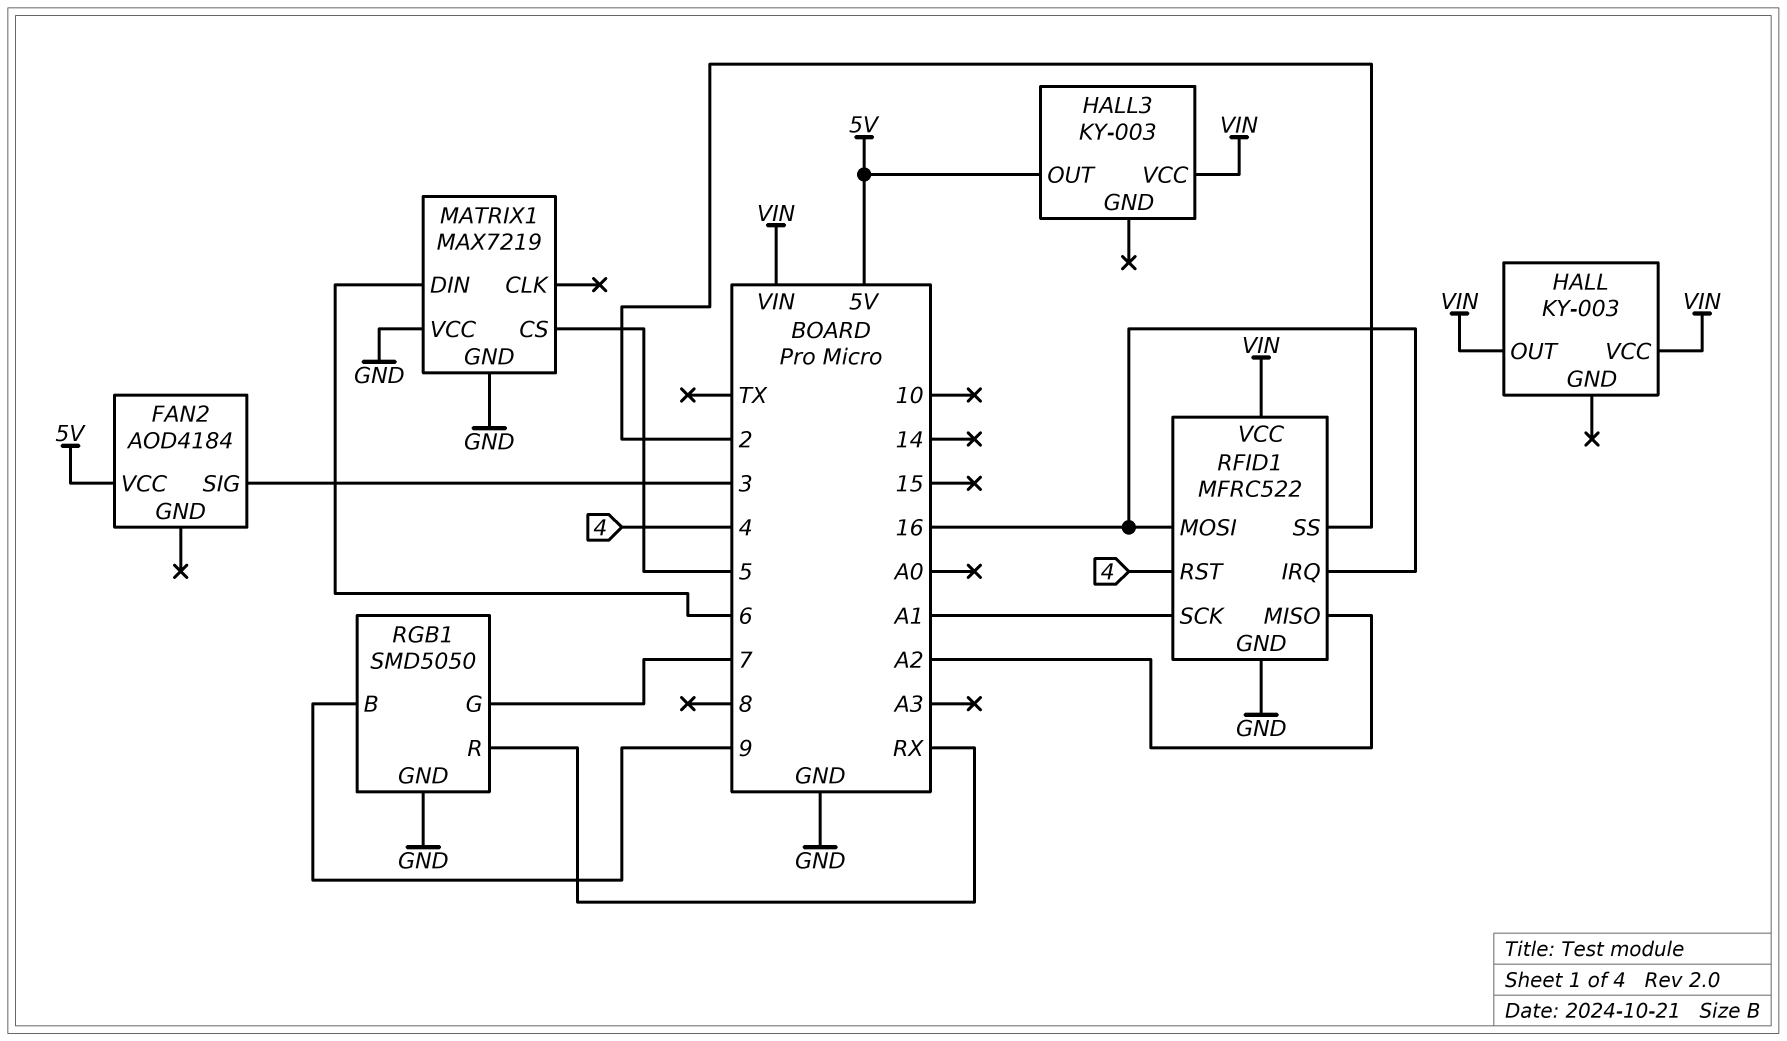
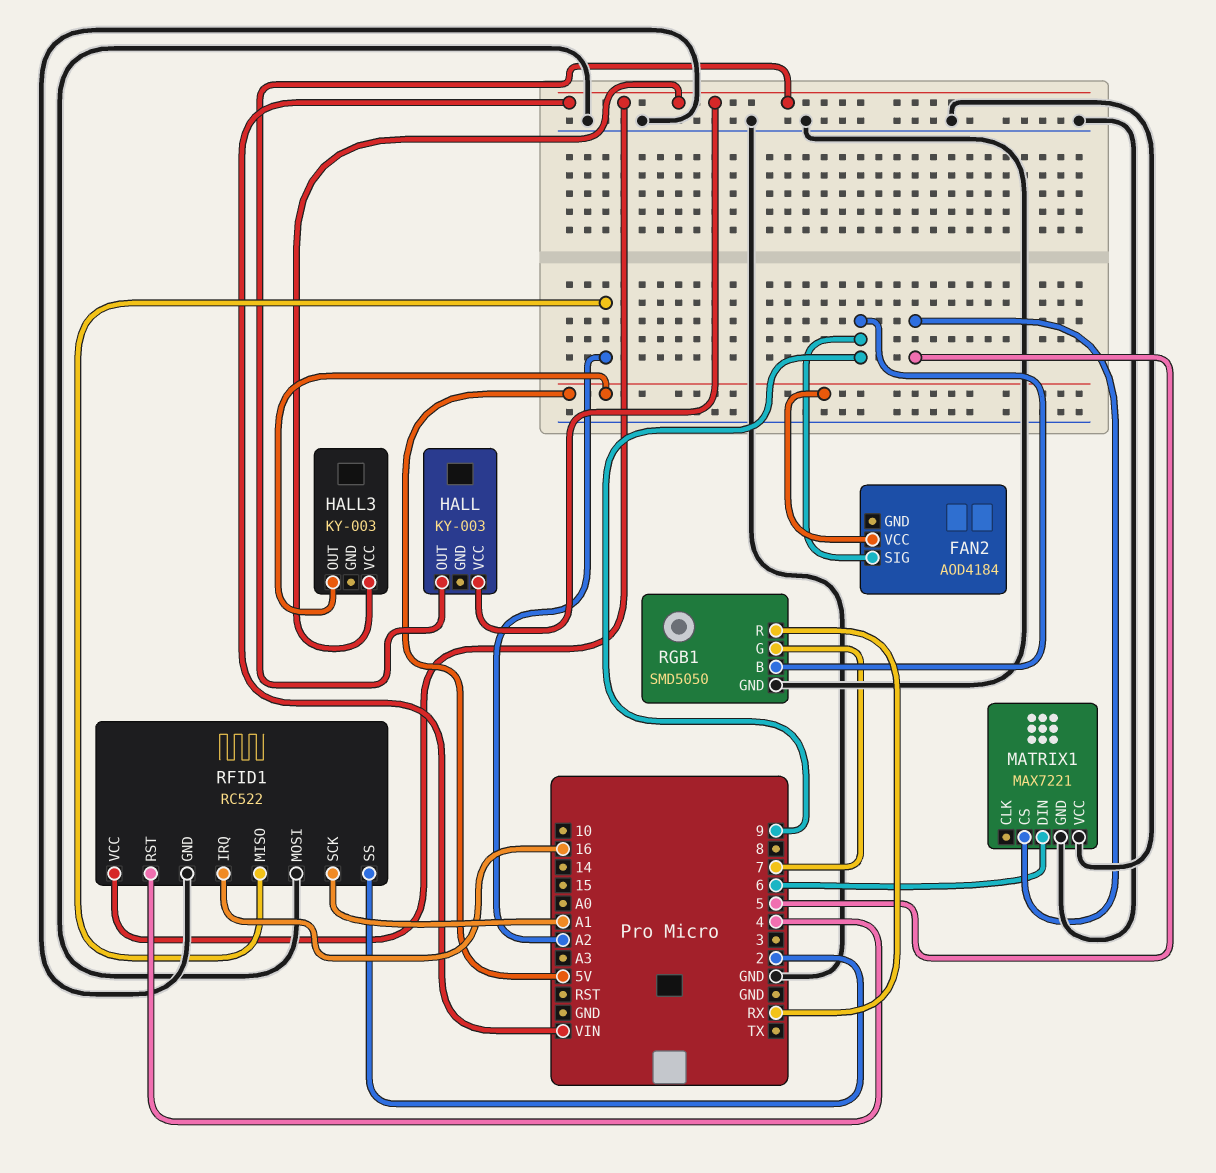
FAN2 pin SIG: 3 -> 9
MATRIX1: MAX7219 -> MAX7221
RFID1: MFRC522 -> RC522
RFID1 pin MOSI: 16 -> GND

